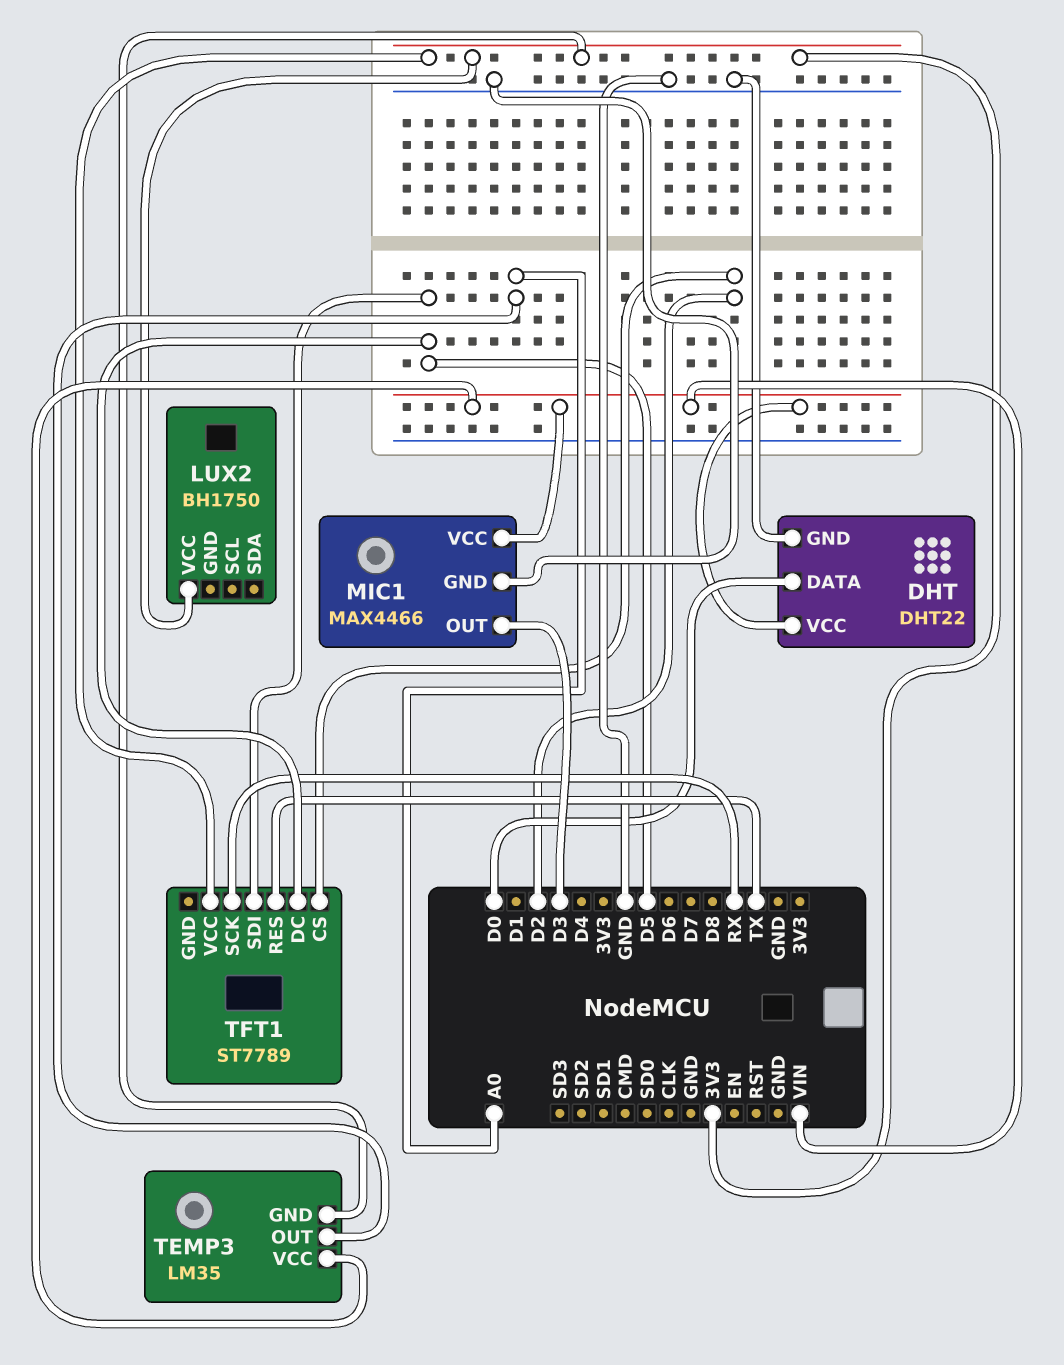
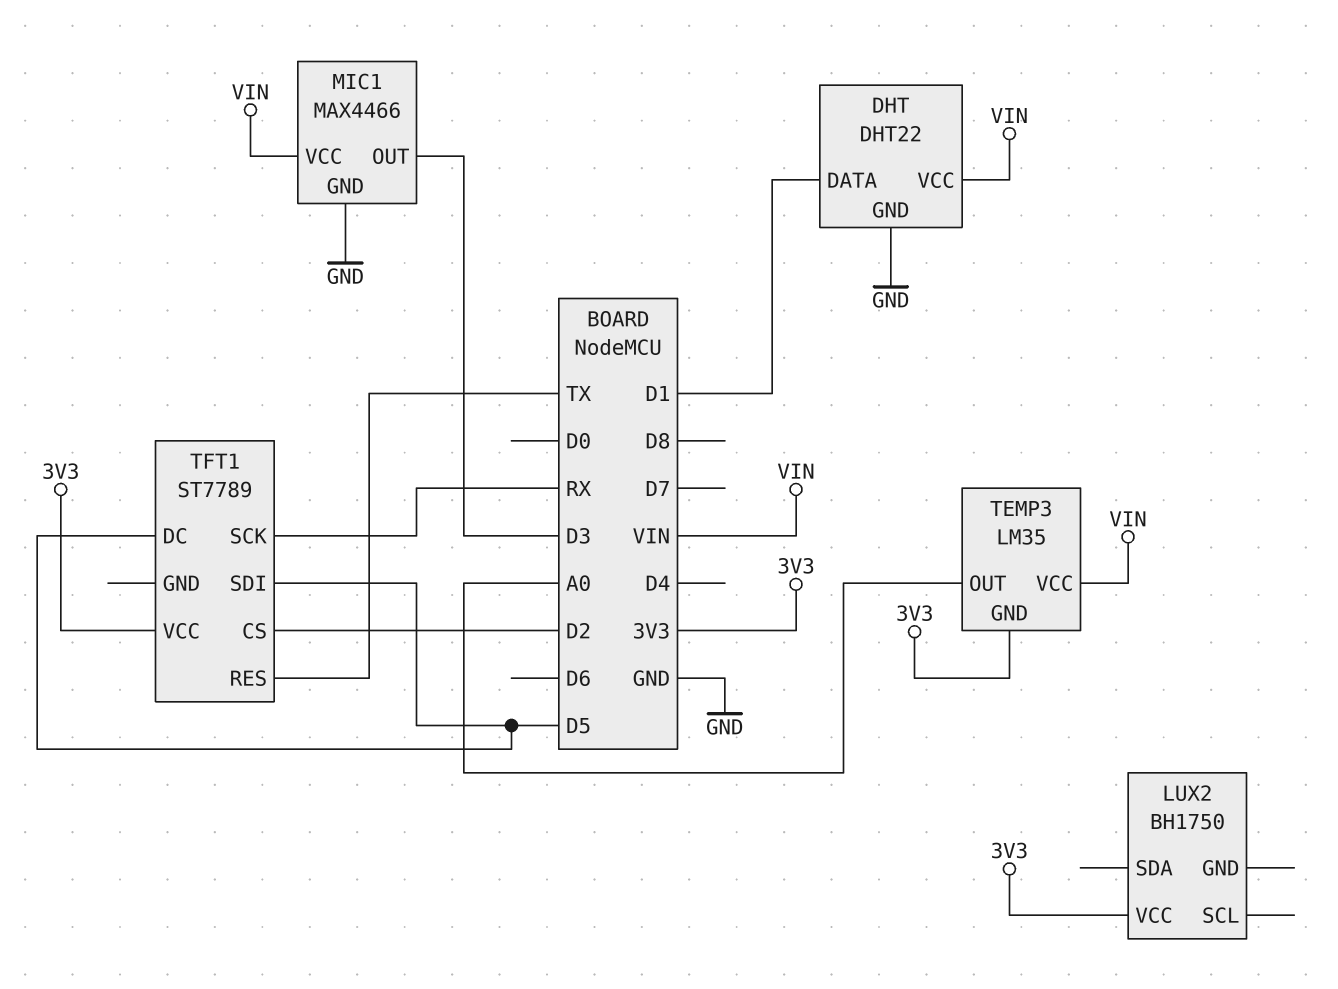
DHT pin DATA: D0 -> D1

